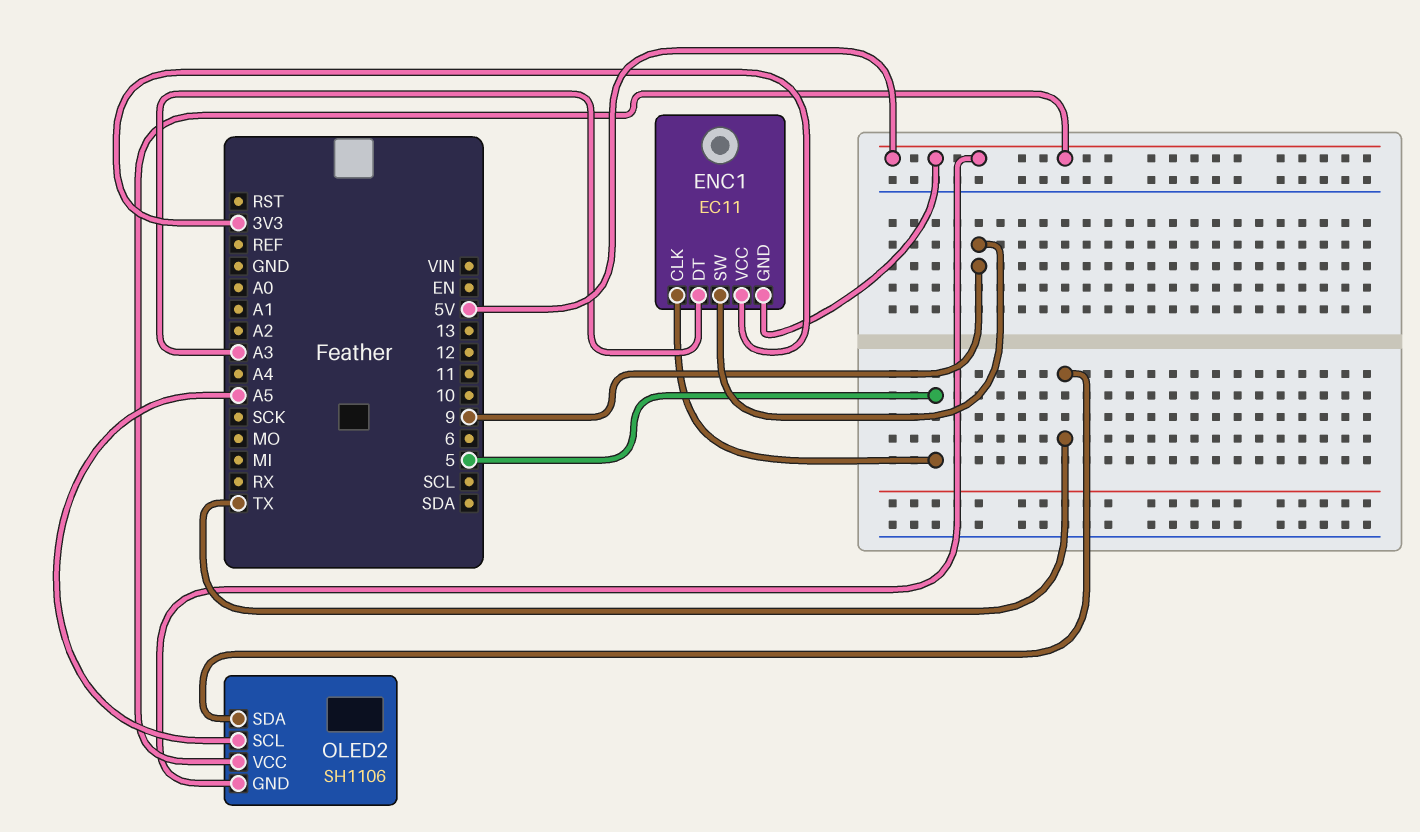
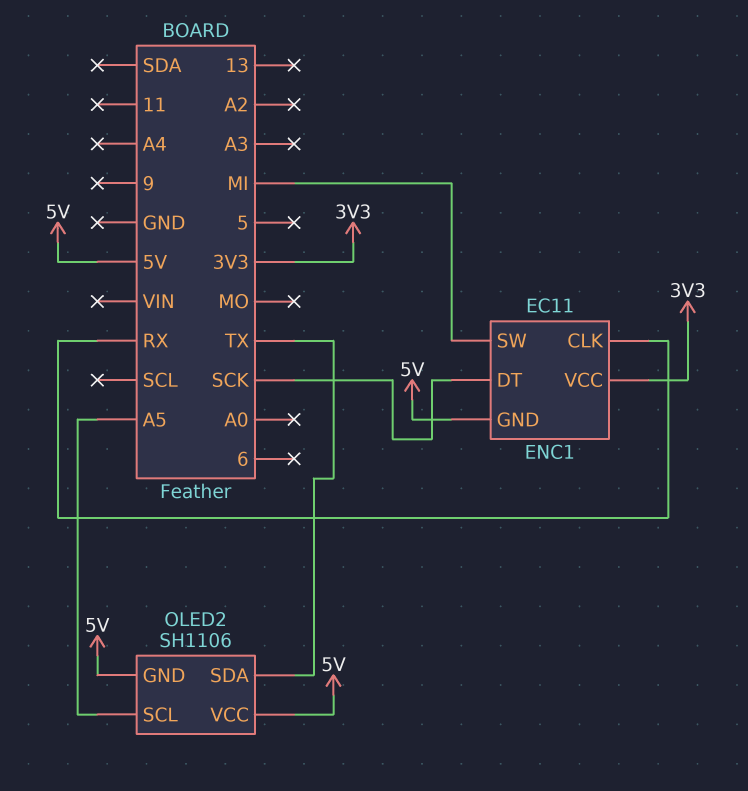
ENC1 pin CLK: 5 -> RX
ENC1 pin DT: A3 -> SCK
ENC1 pin SW: 9 -> MI

